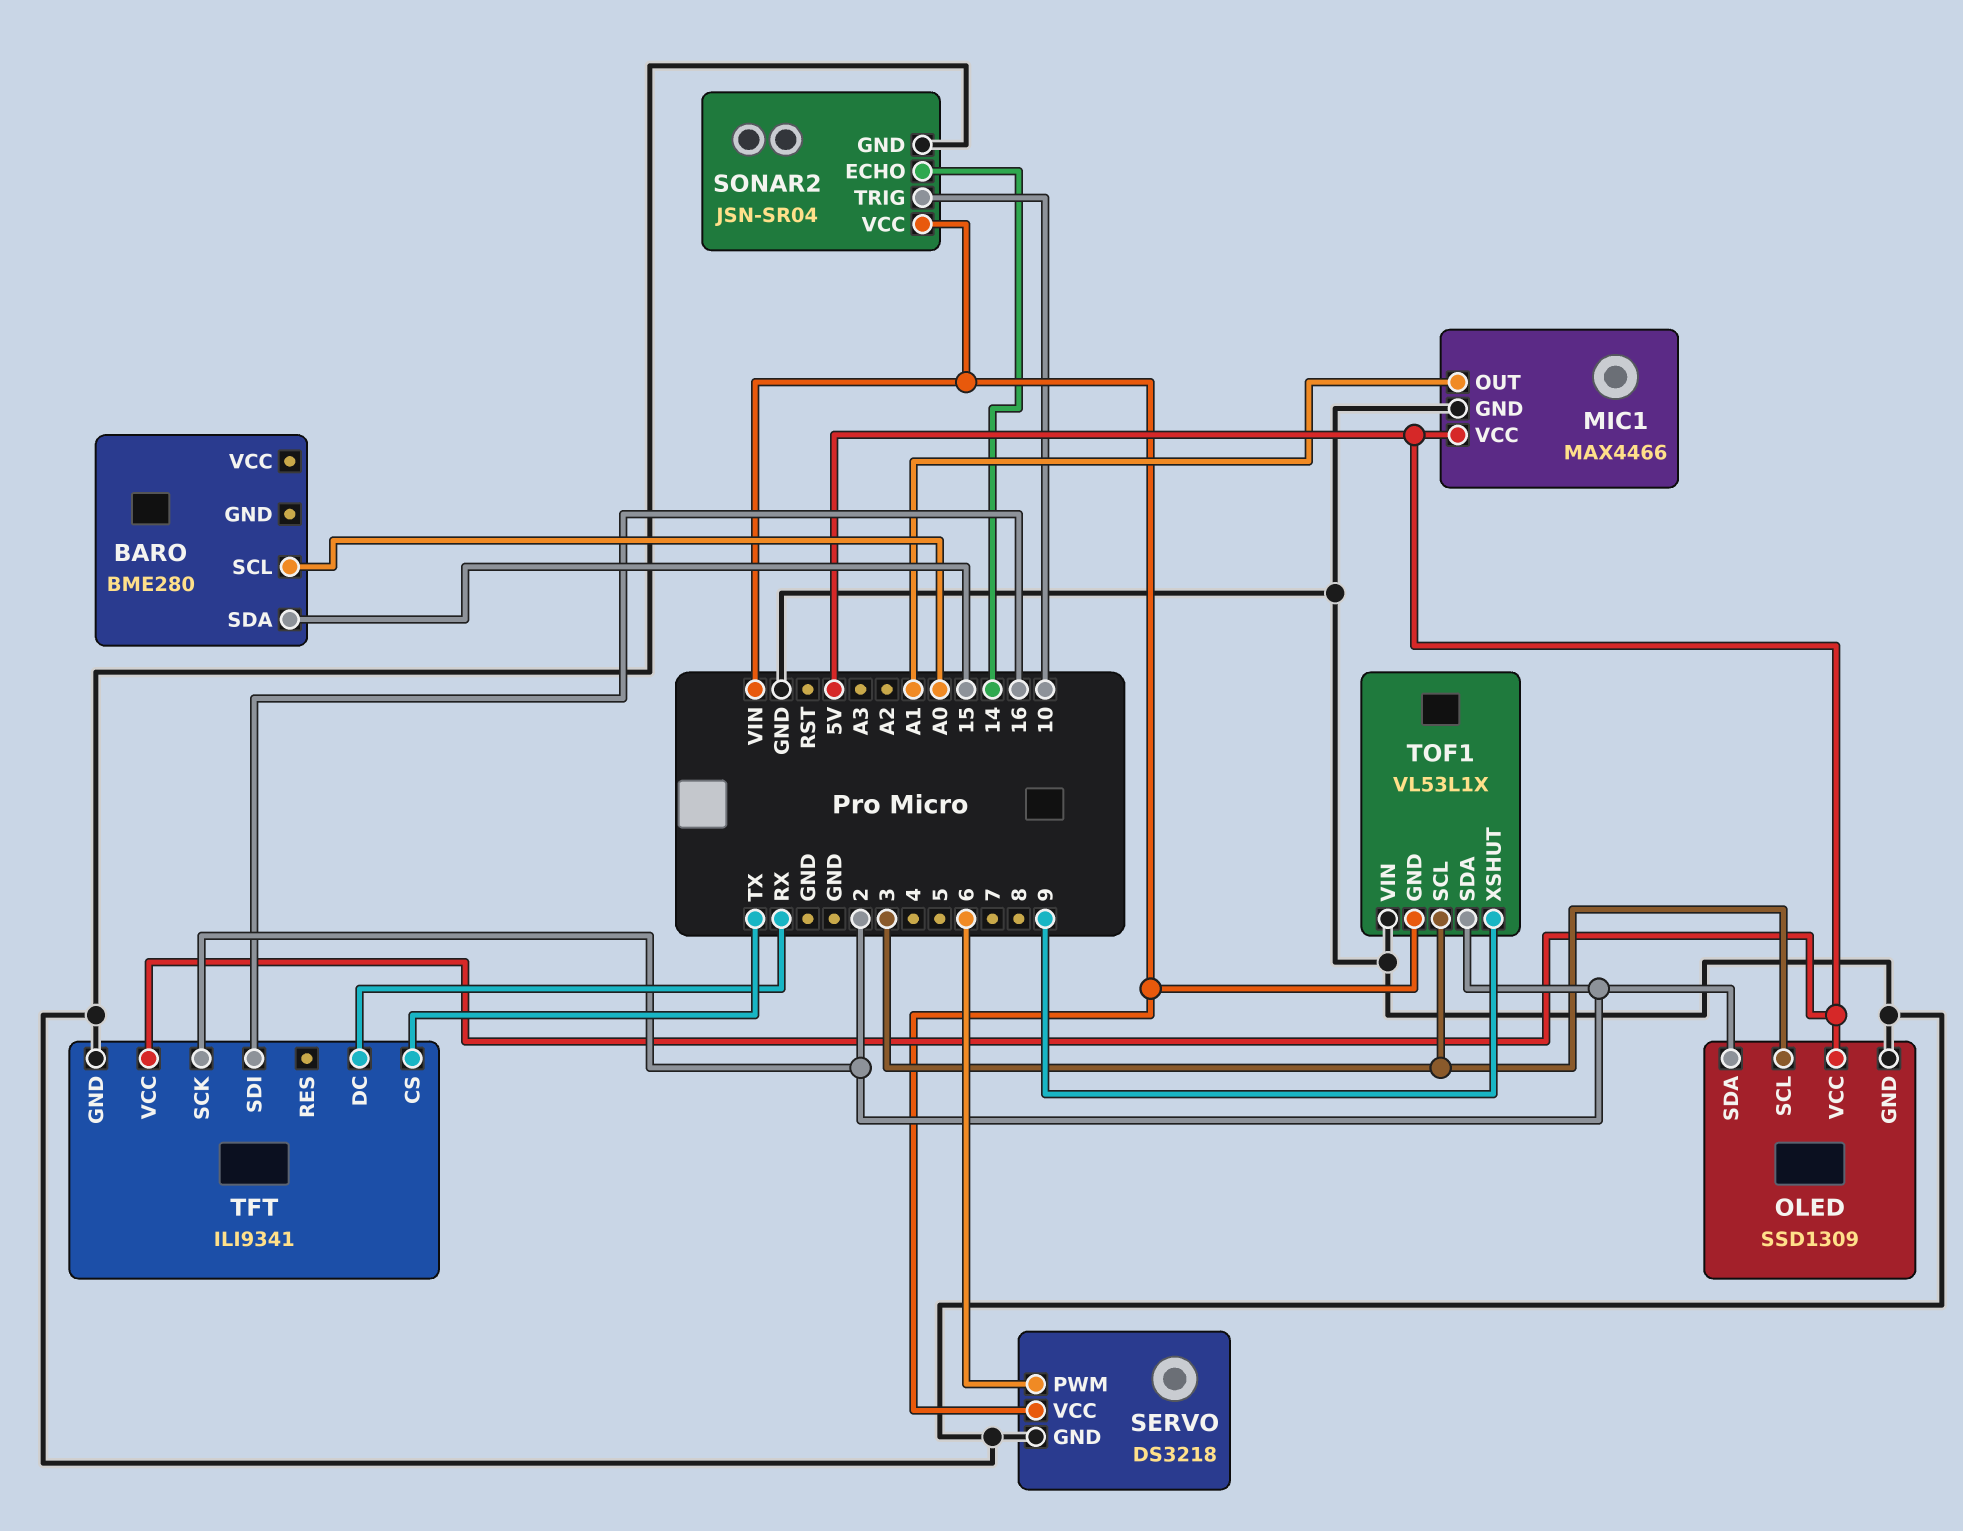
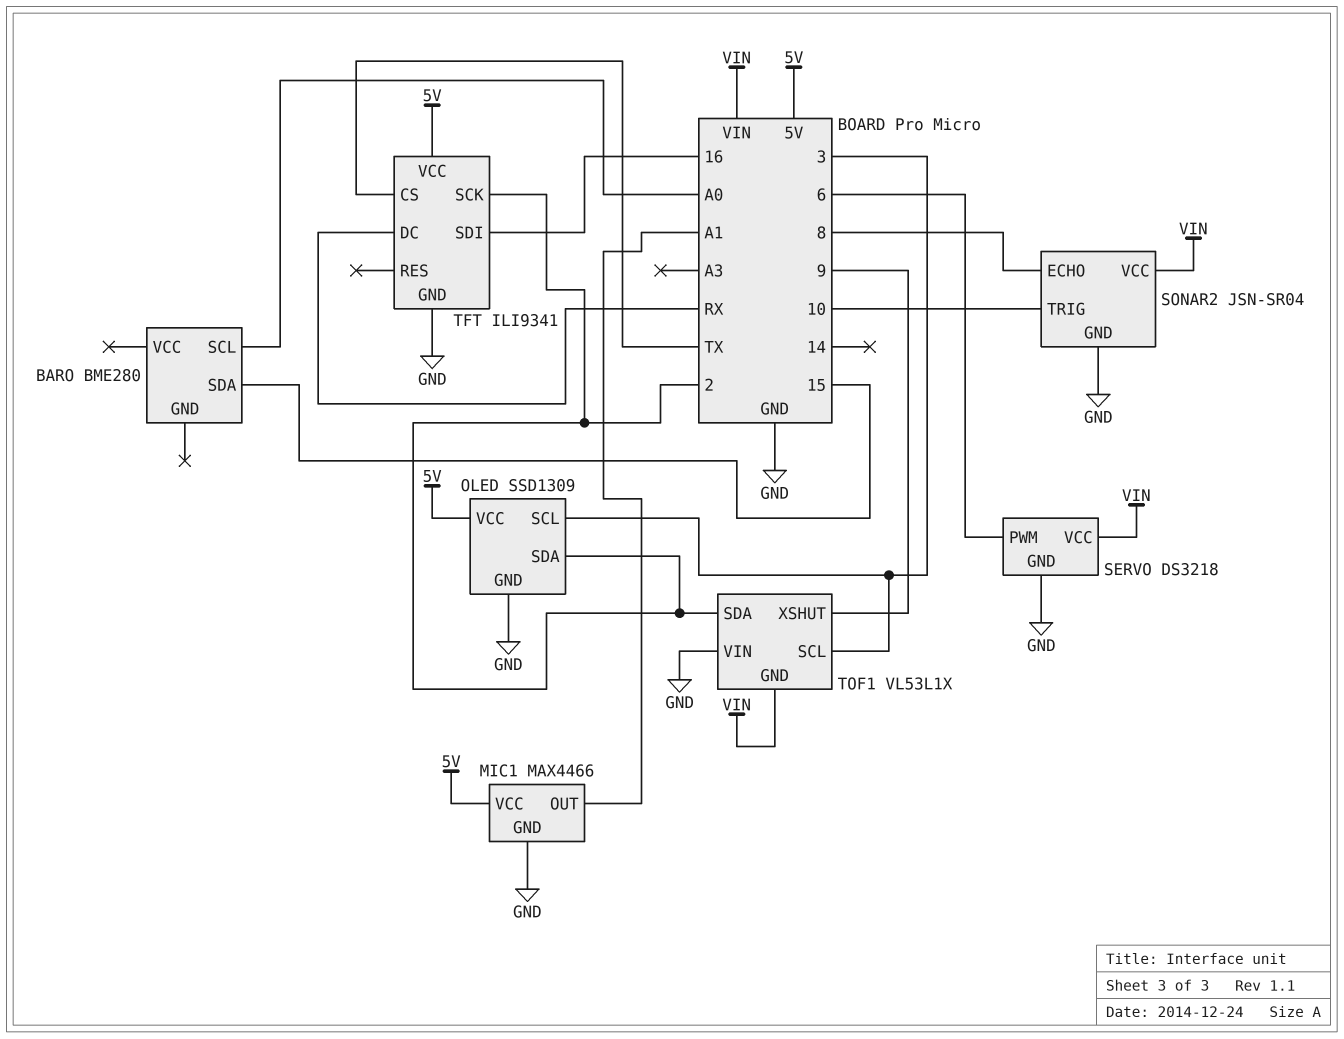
SONAR2 pin ECHO: 14 -> 8

